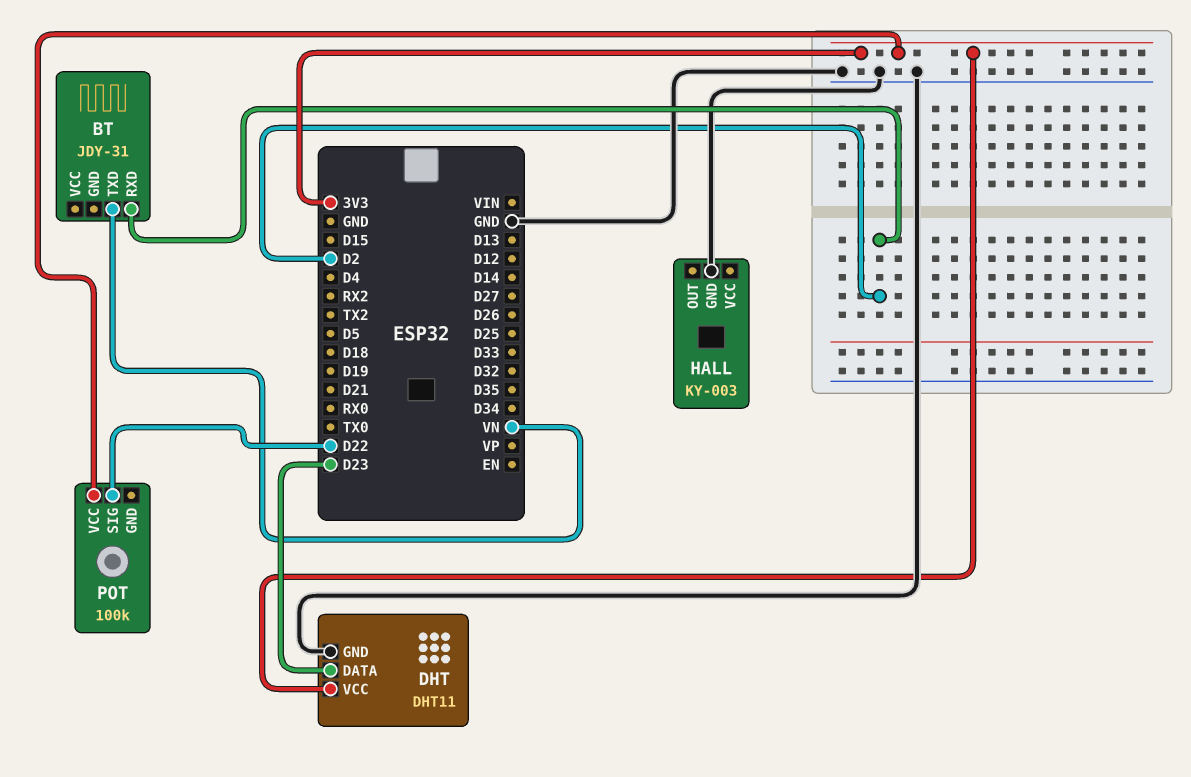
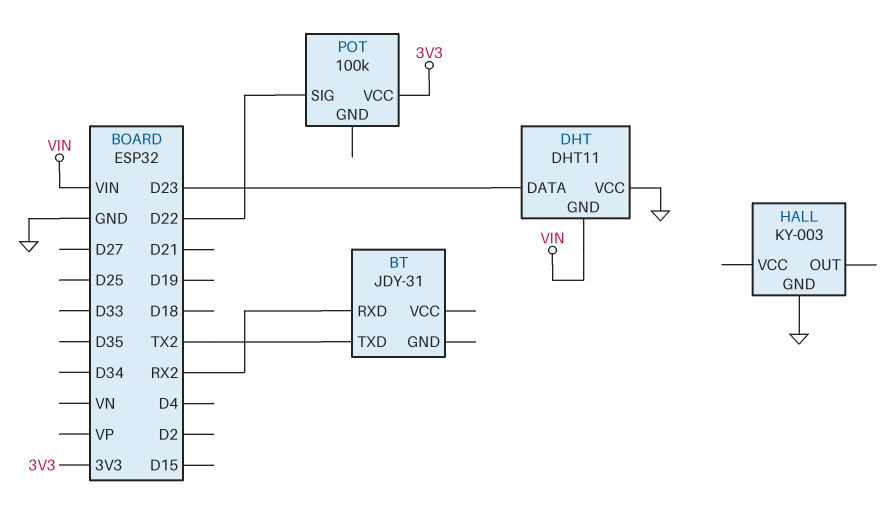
BT pin RXD: D2 -> RX2
BT pin TXD: VN -> TX2
DHT pin GND: GND -> VIN
DHT pin VCC: 3V3 -> GND

